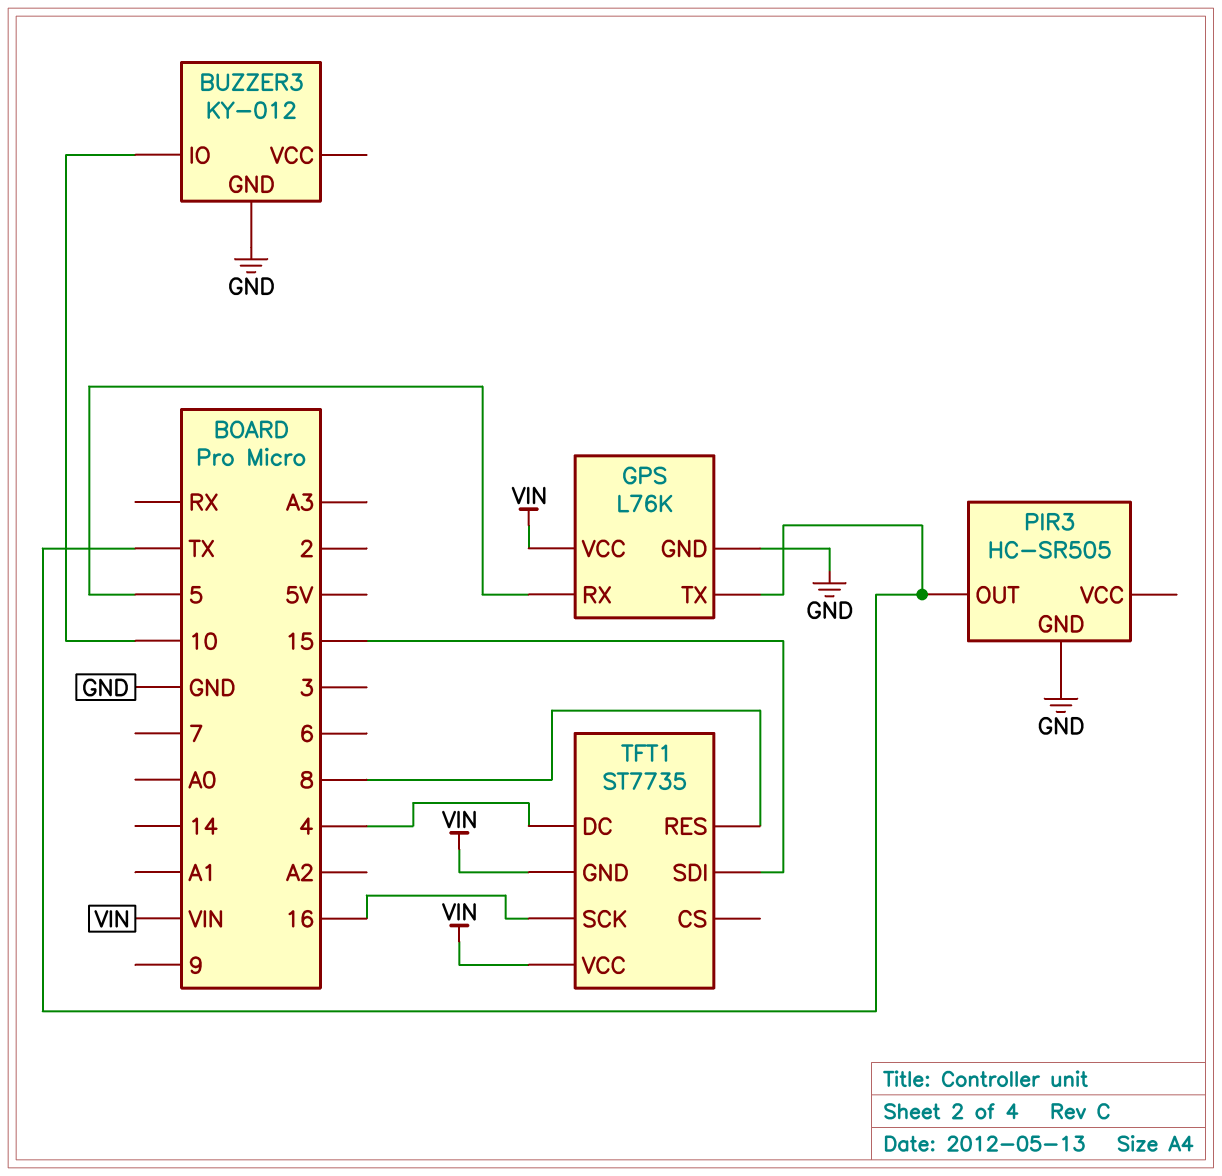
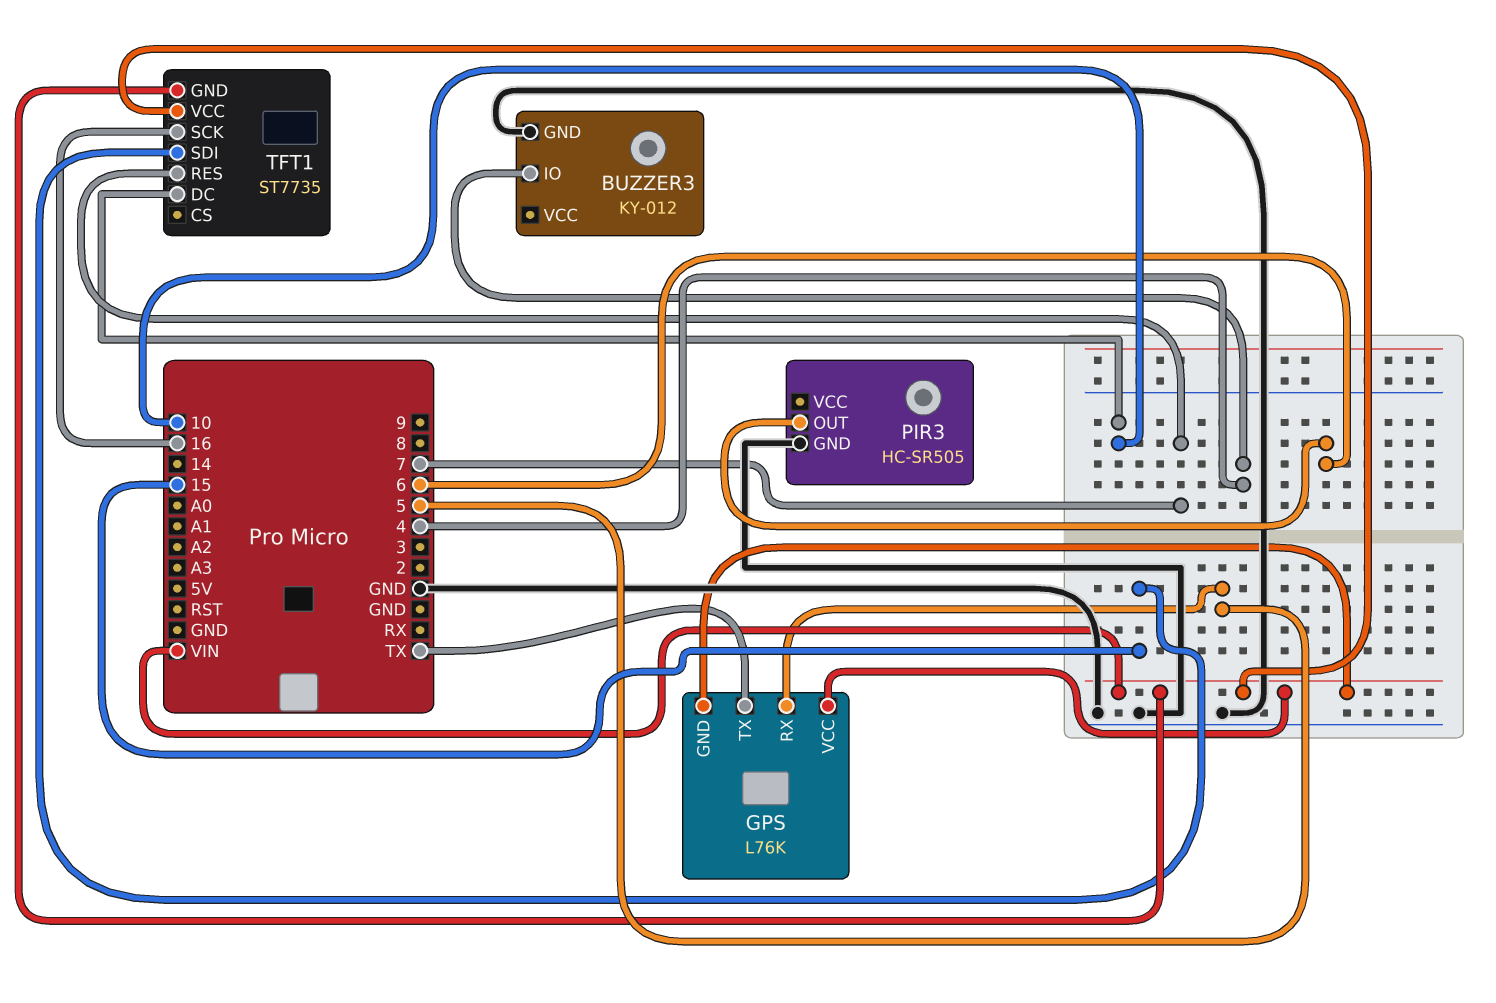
BUZZER3 pin IO: 10 -> 4
GPS pin GND: GND -> VIN
PIR3 pin OUT: TX -> 6
TFT1 pin DC: 4 -> 10
TFT1 pin RES: 8 -> 7

